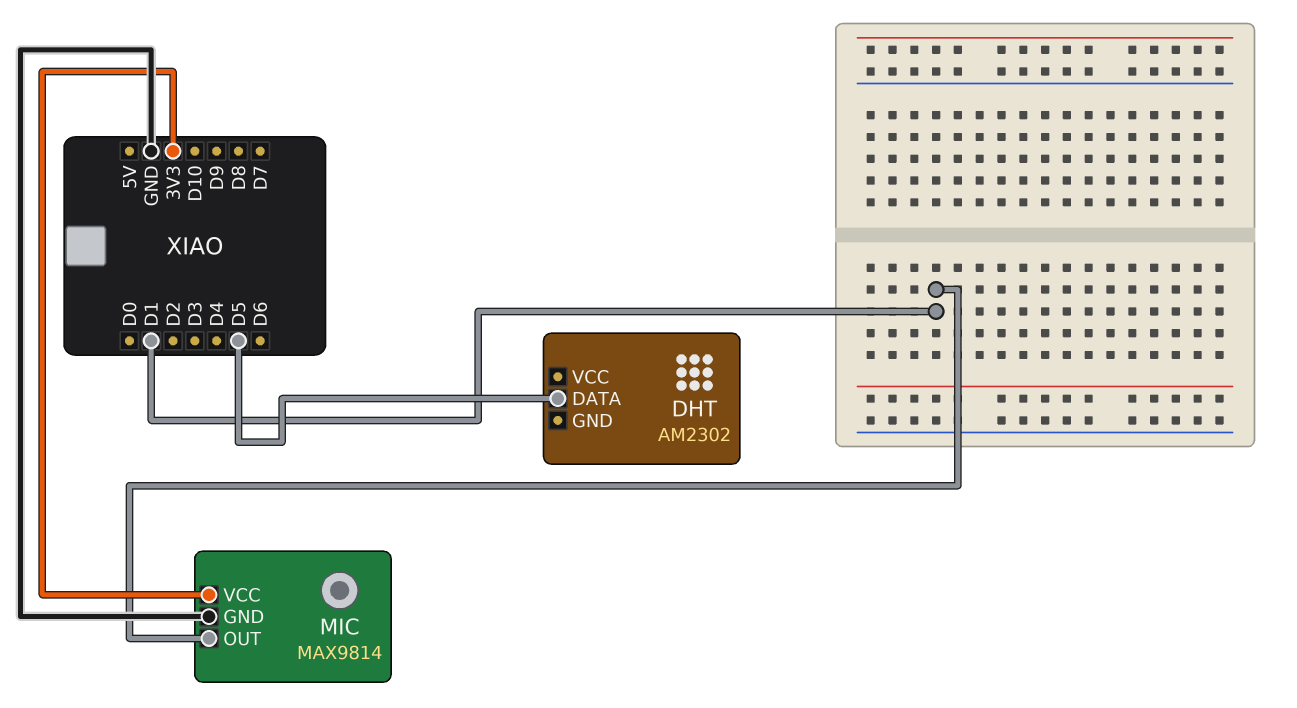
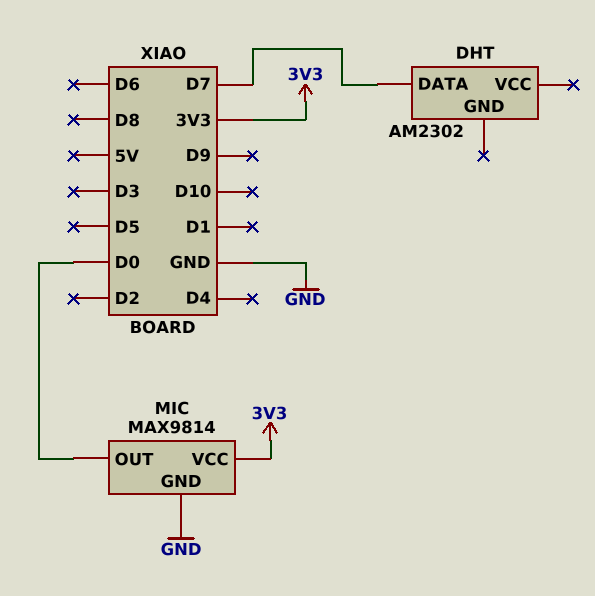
DHT pin DATA: D5 -> D7
MIC pin OUT: D1 -> D0

